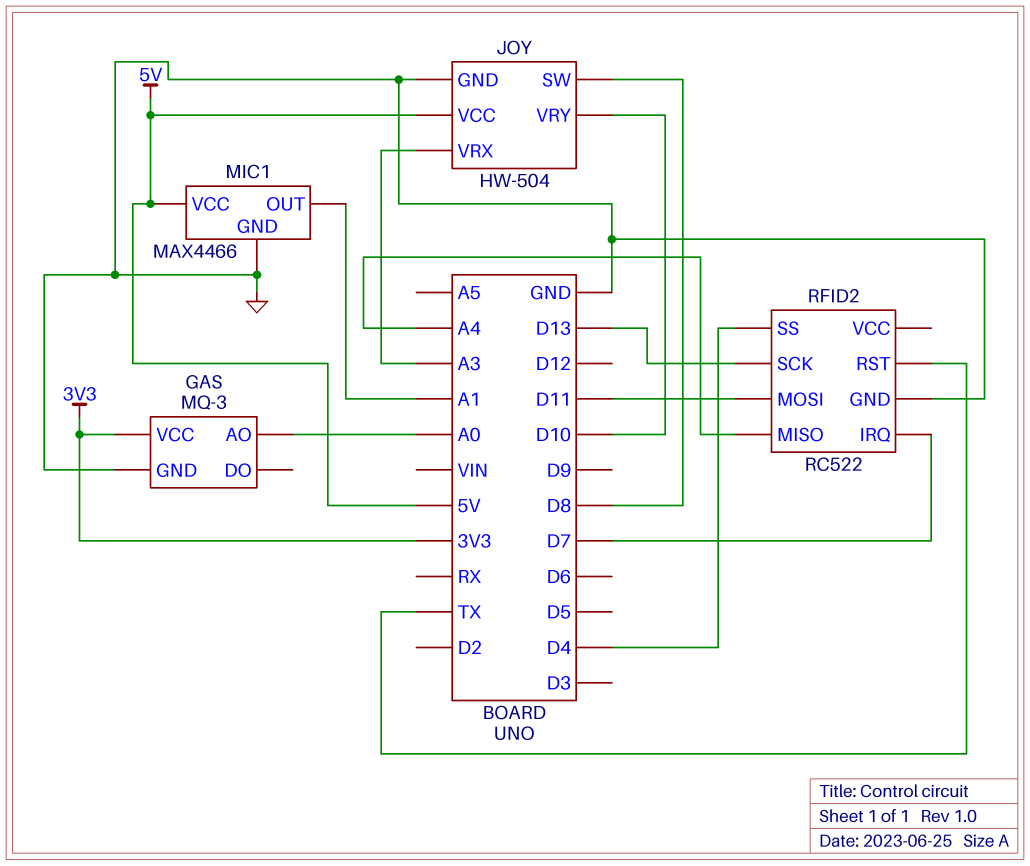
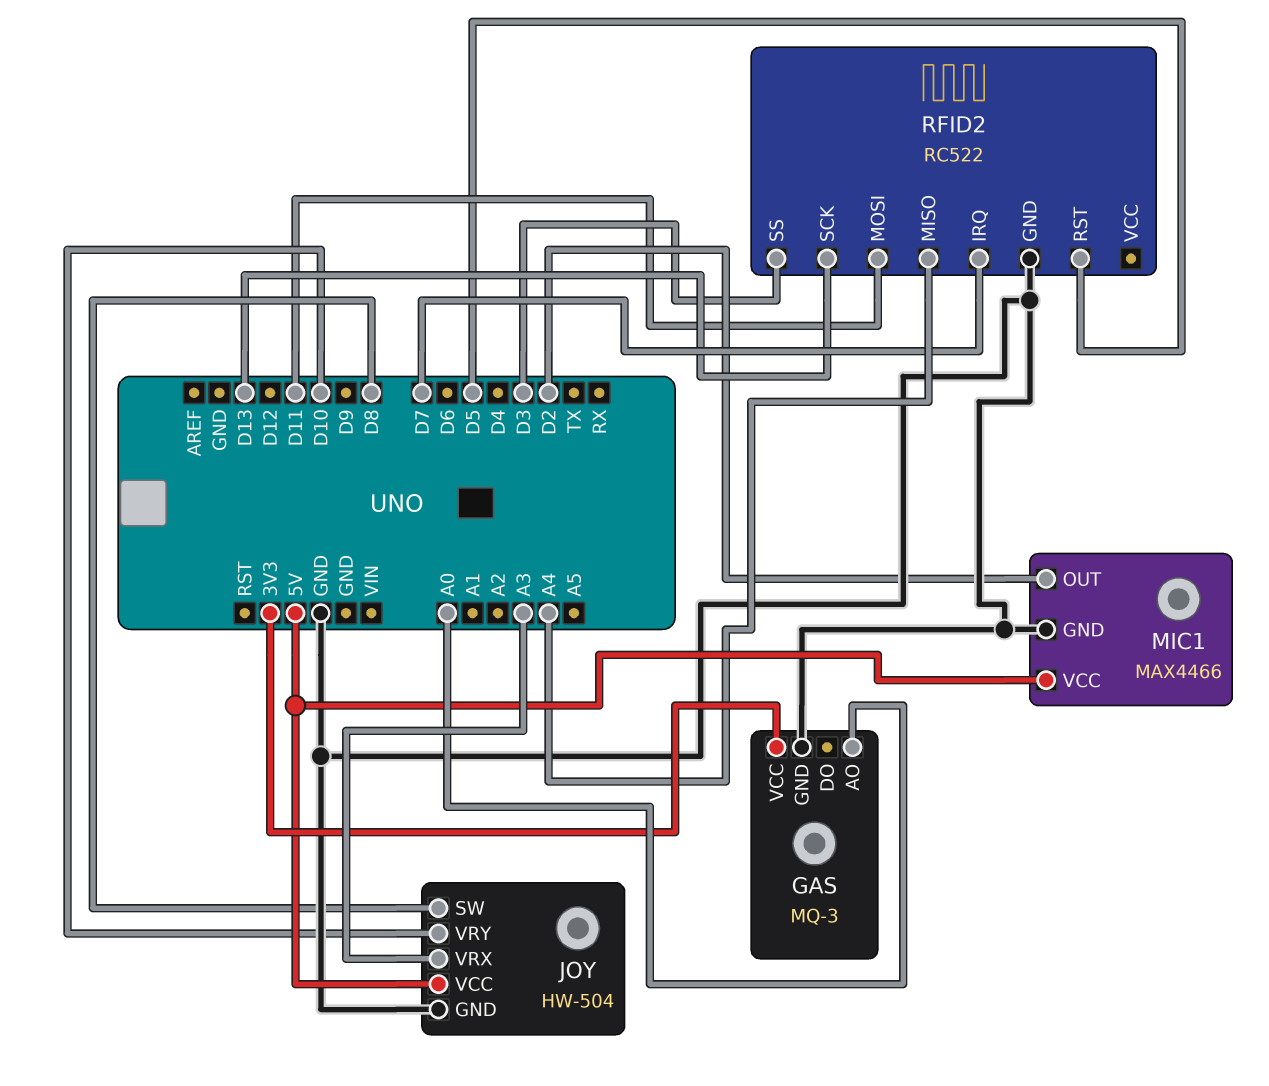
MIC1 pin OUT: A1 -> D2
RFID2 pin RST: TX -> D5
RFID2 pin SS: D4 -> D3

